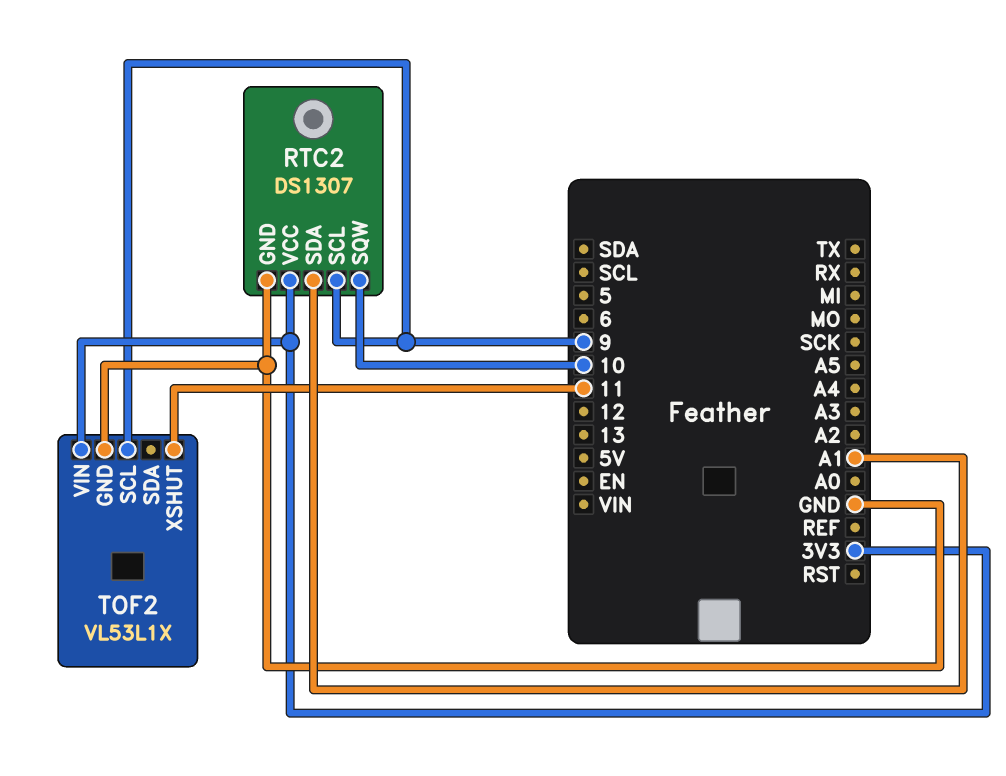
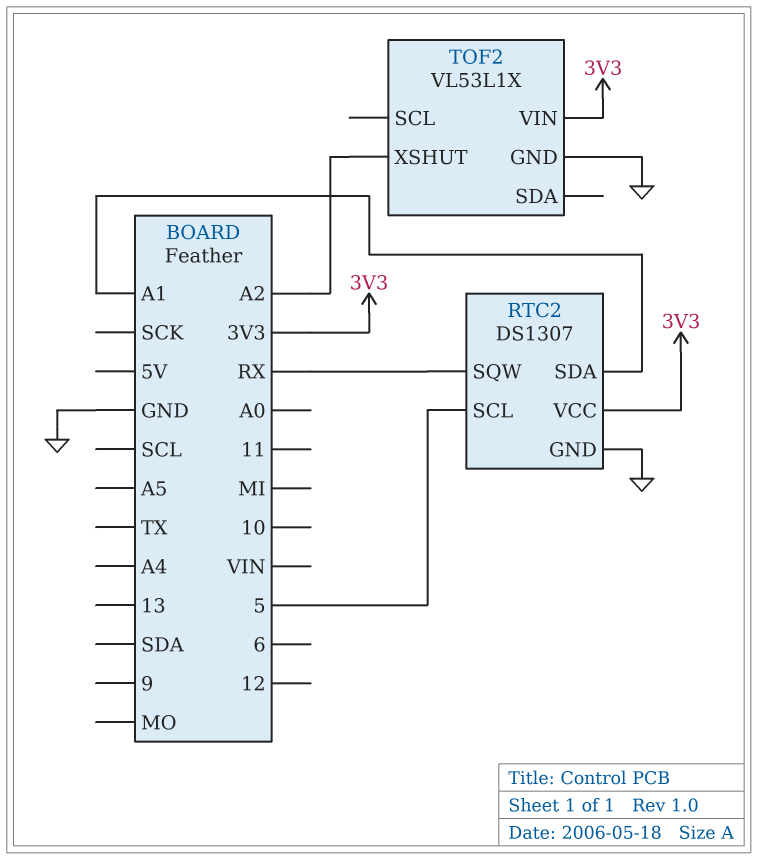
RTC2 pin SCL: 9 -> 5
RTC2 pin SQW: 10 -> RX
TOF2 pin SCL: 9 -> none
TOF2 pin XSHUT: 11 -> A2

